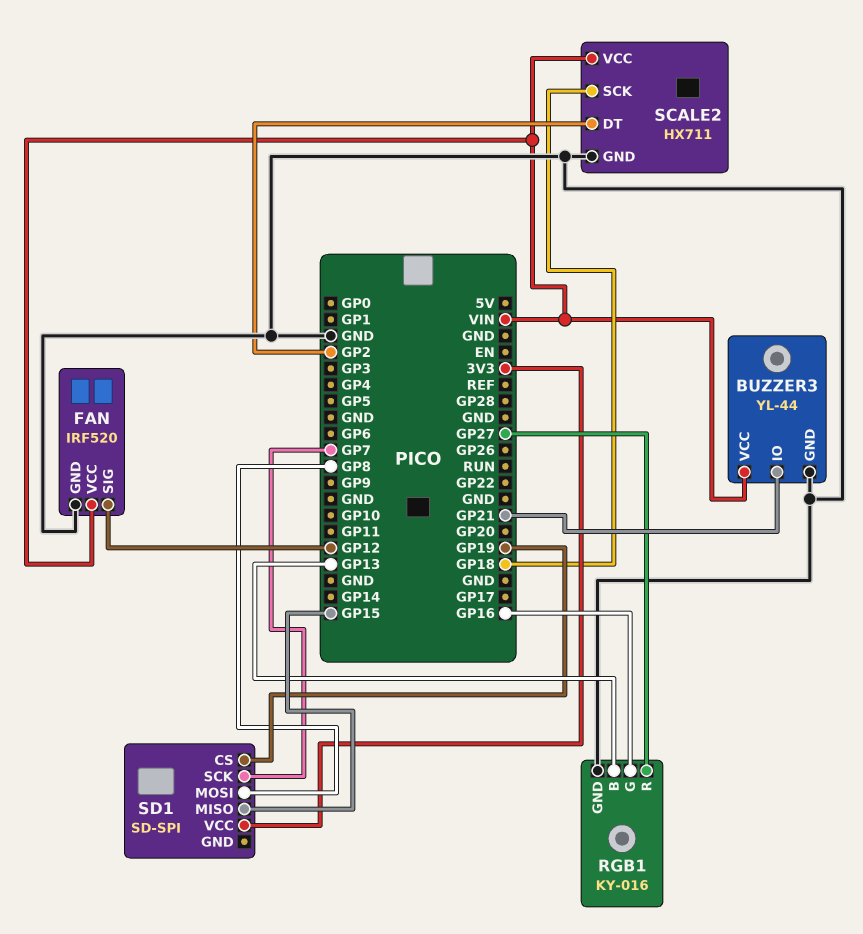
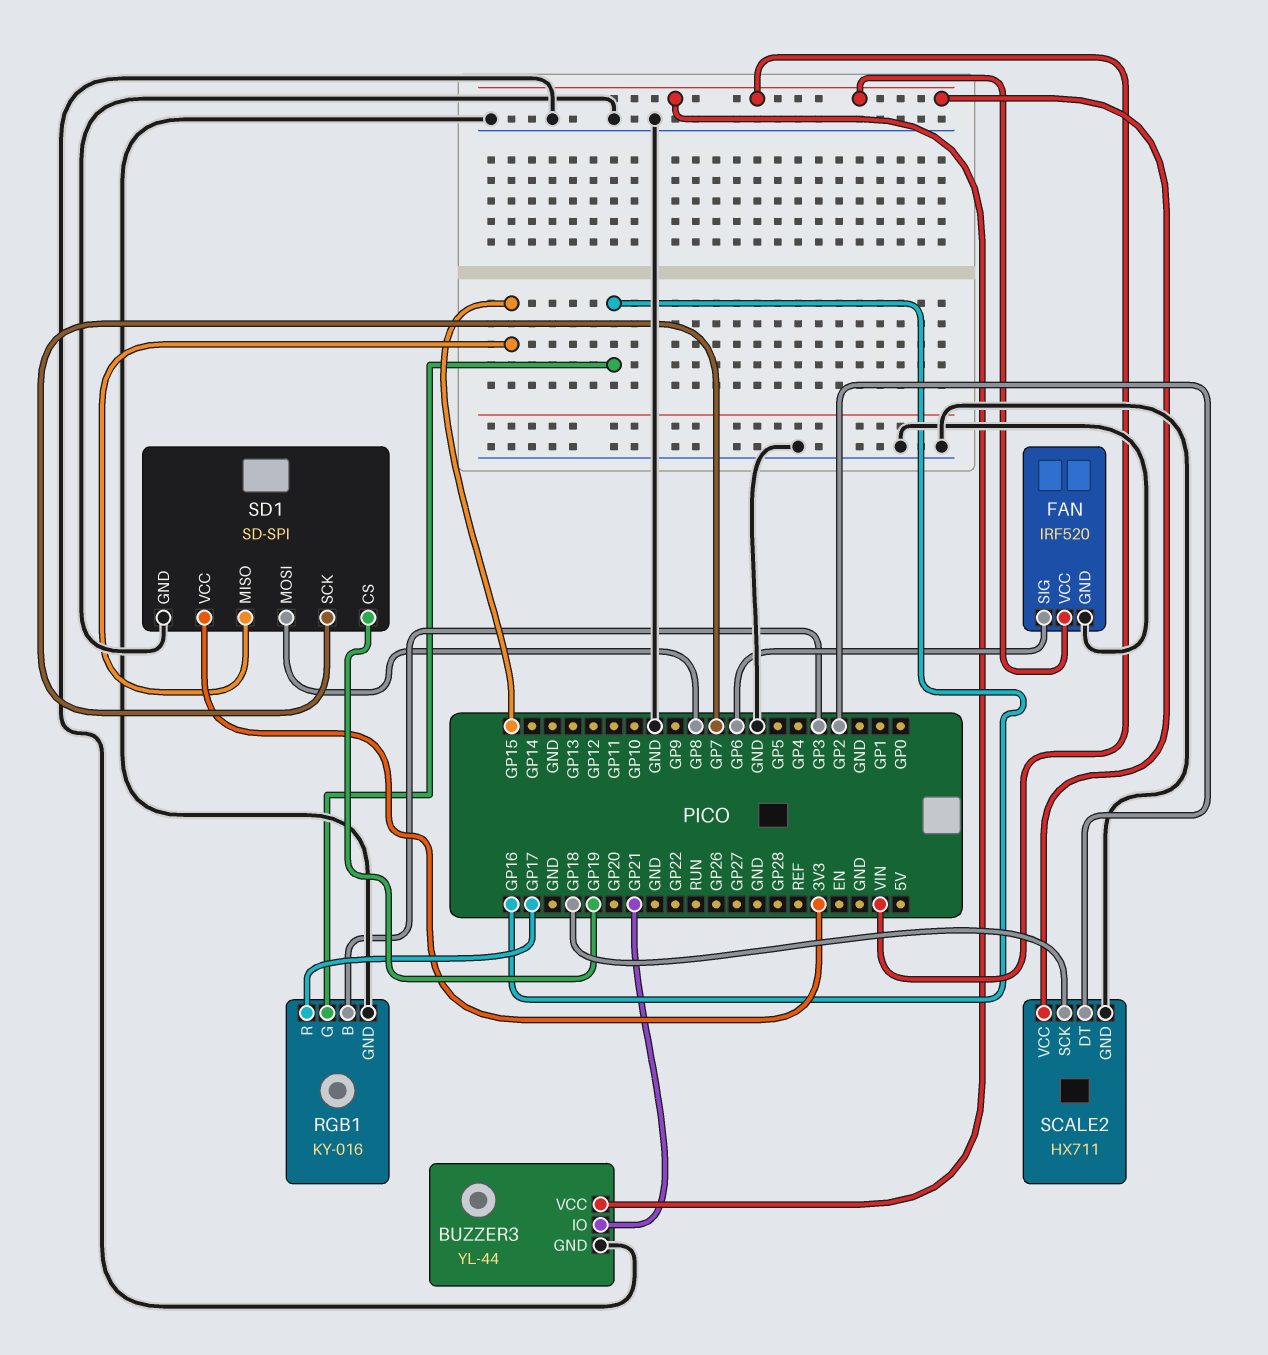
FAN pin SIG: GP12 -> GP6
RGB1 pin B: GP13 -> GP3
RGB1 pin R: GP27 -> GP17
SD1 pin GND: none -> GND

